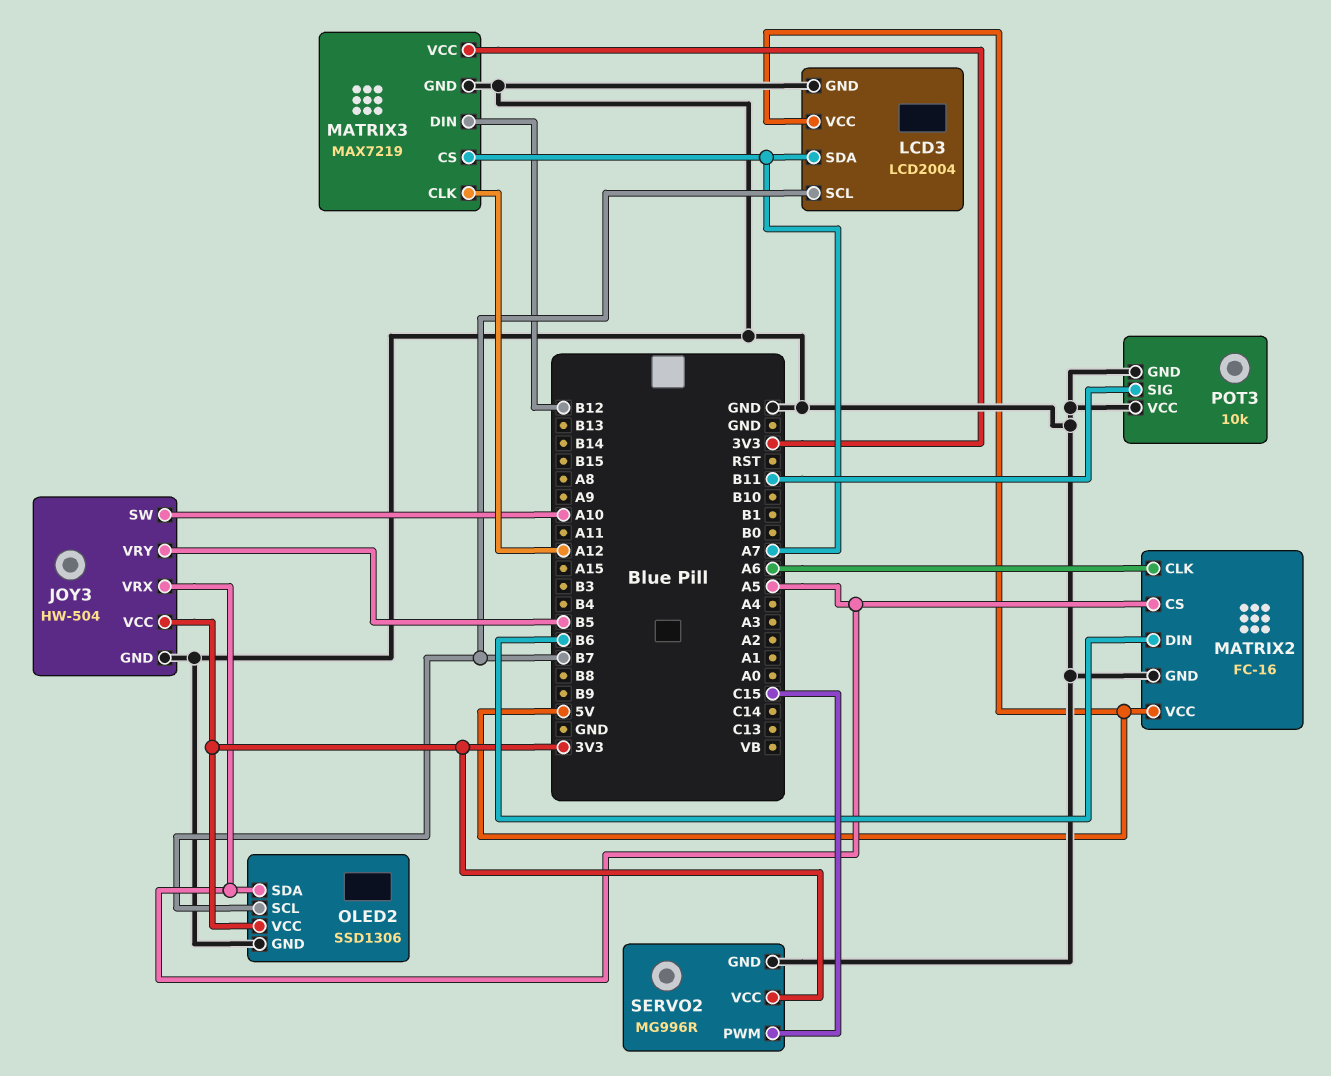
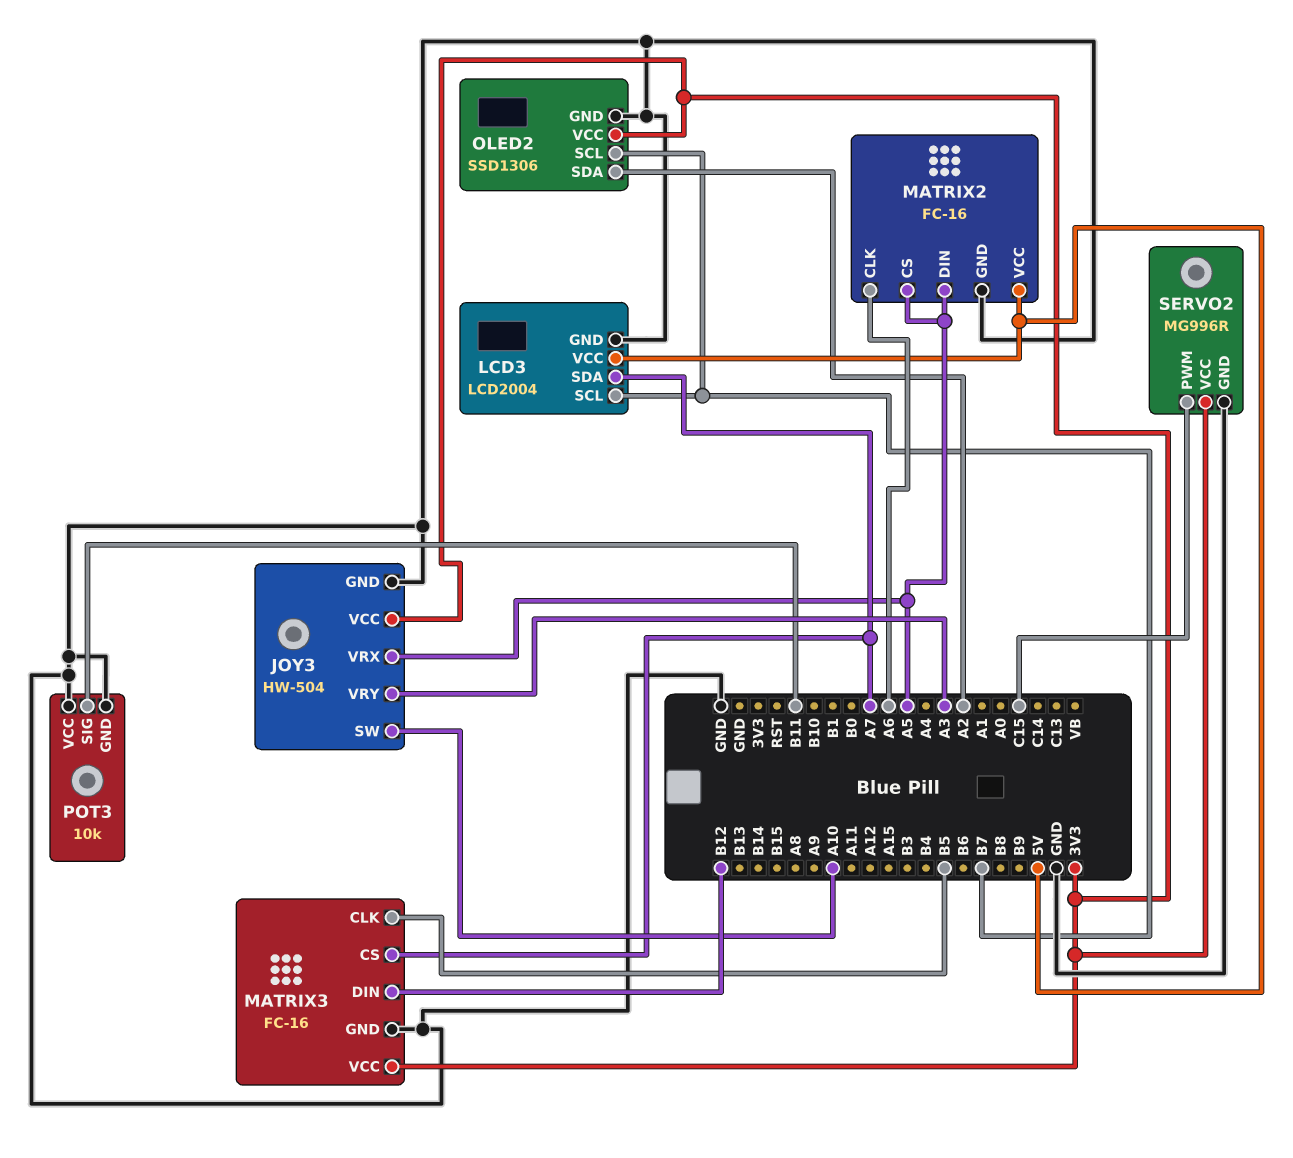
JOY3 pin VRY: B5 -> A3
MATRIX2 pin DIN: B6 -> A5
MATRIX3: MAX7219 -> FC-16
MATRIX3 pin CLK: A12 -> B5
OLED2 pin SDA: A5 -> A2

